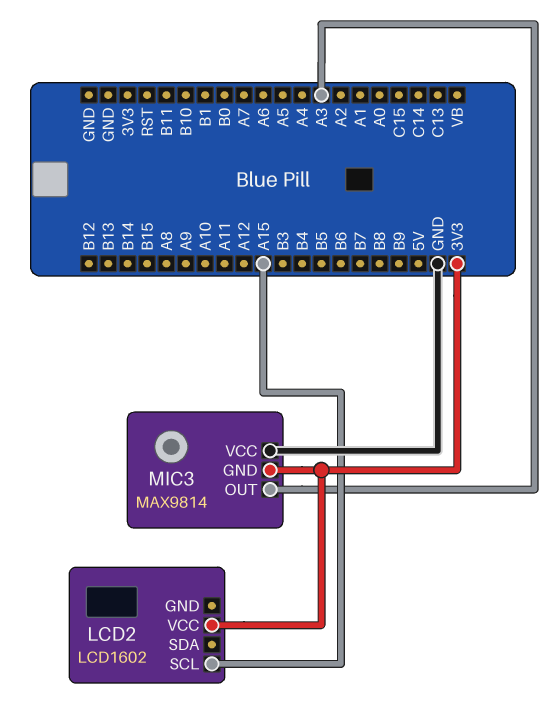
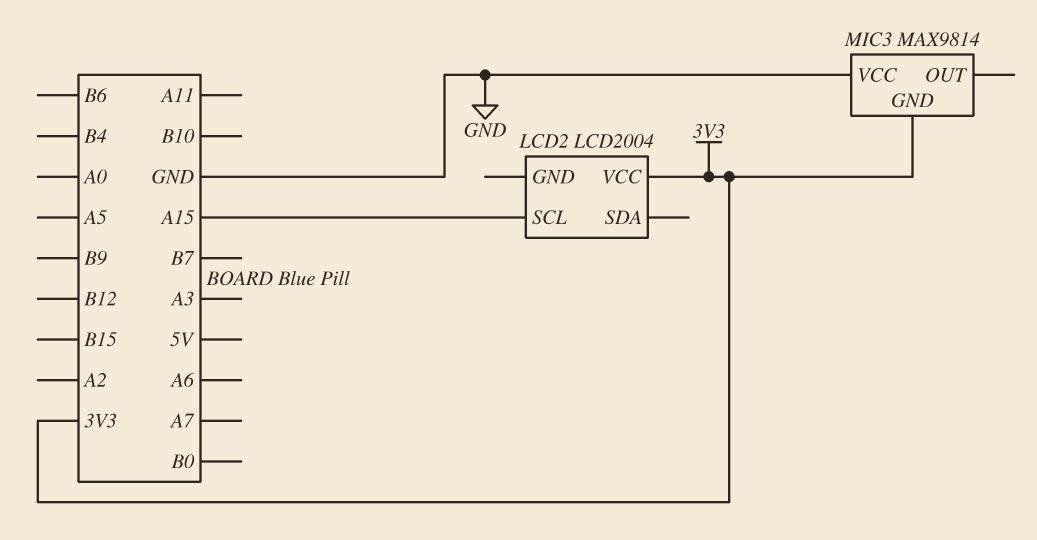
LCD2: LCD1602 -> LCD2004
MIC3 pin OUT: A3 -> none

